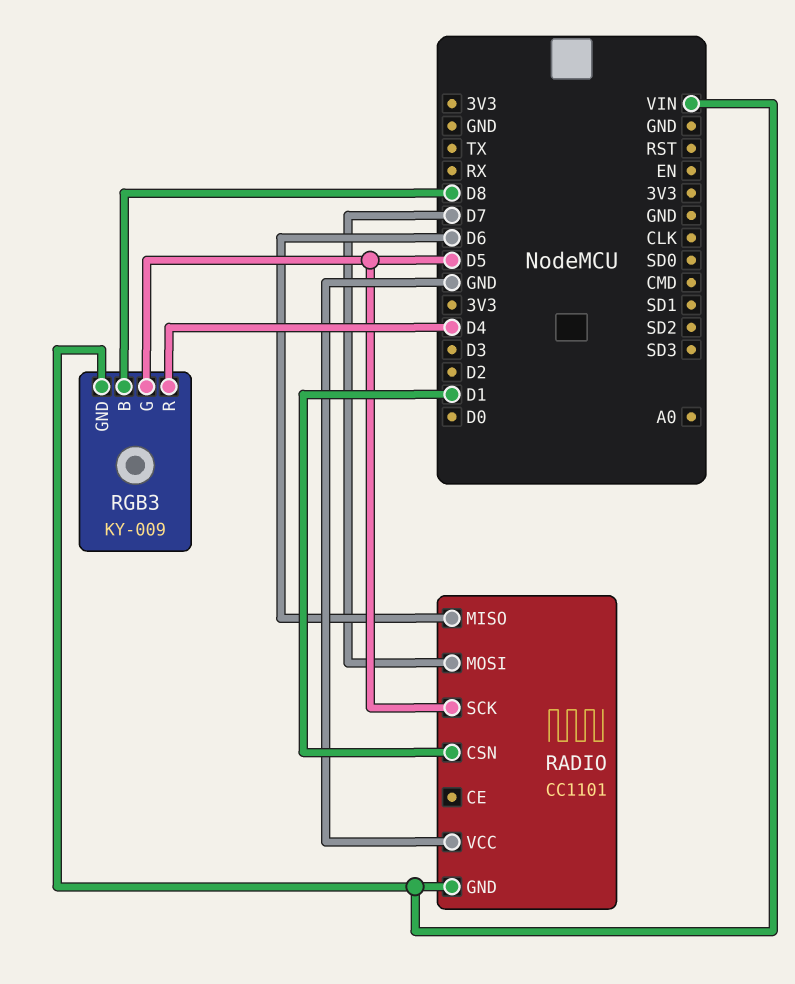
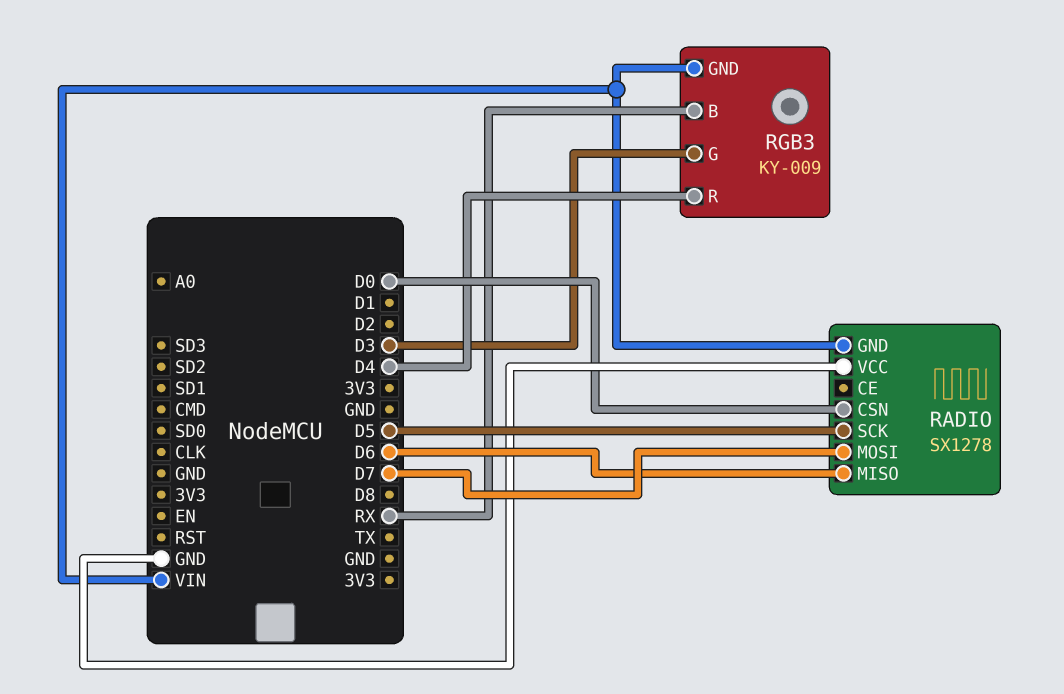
RADIO: CC1101 -> SX1278
RADIO pin CSN: D1 -> D0
RGB3 pin B: D8 -> RX
RGB3 pin G: D5 -> D3

